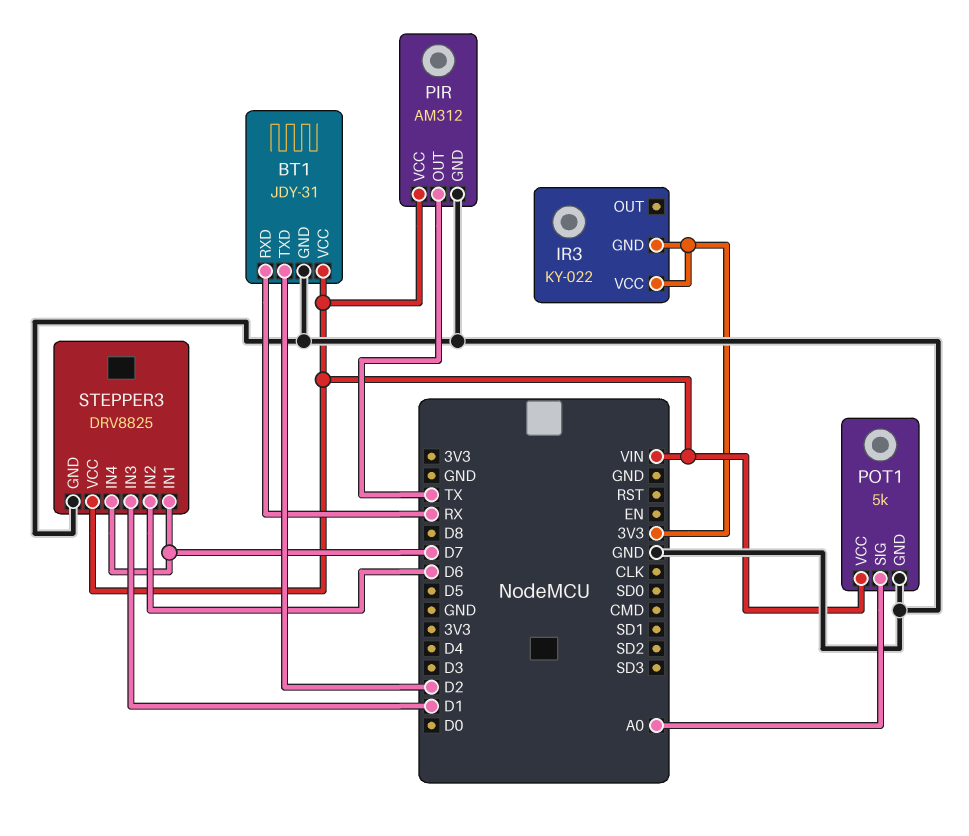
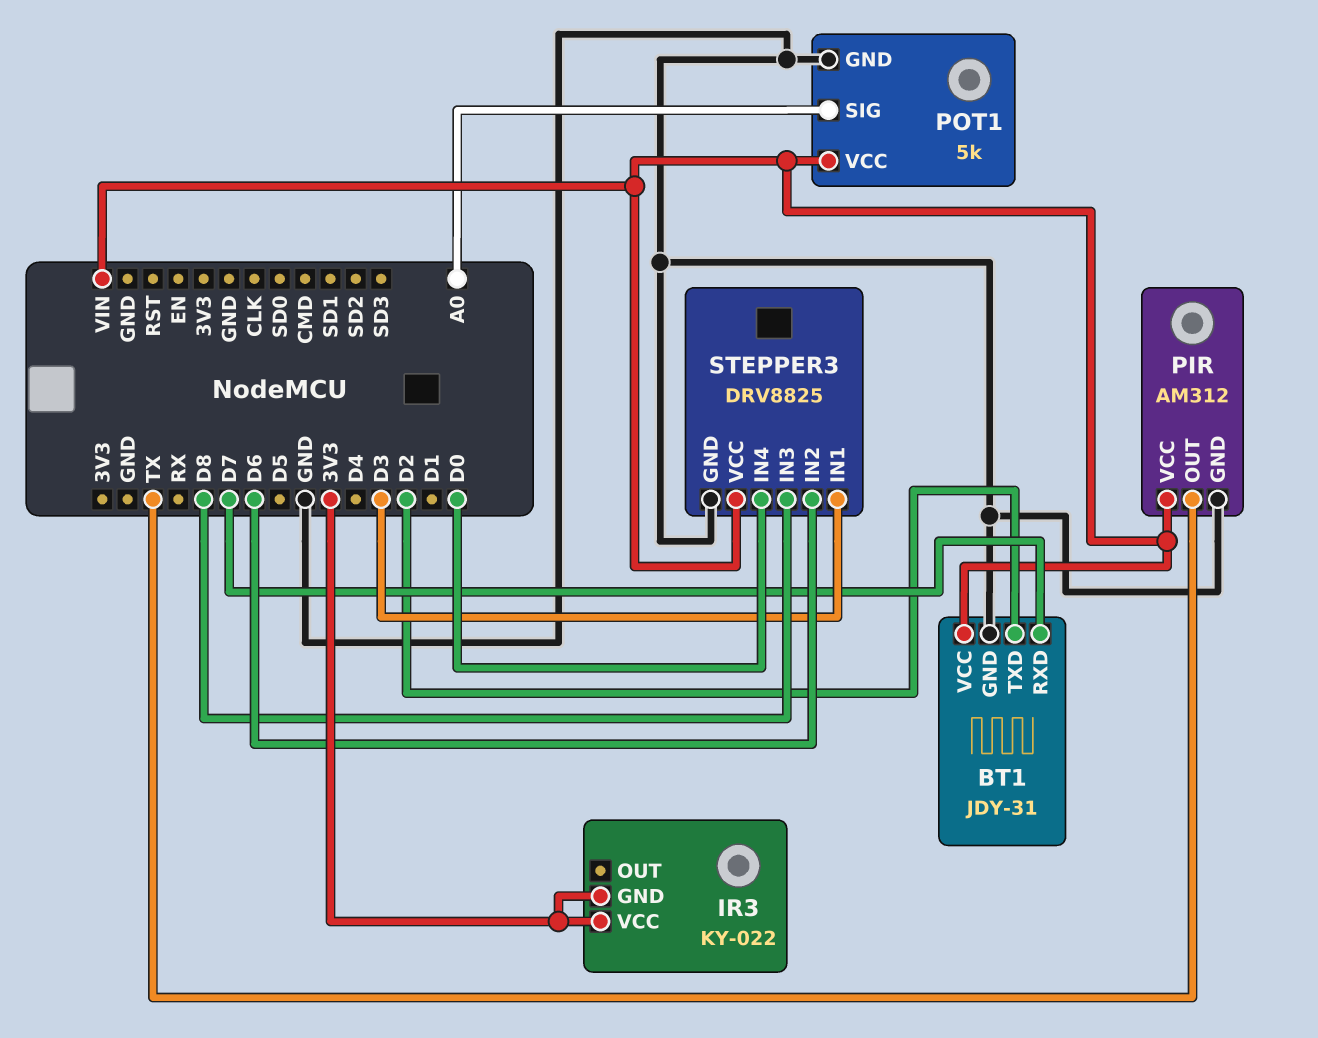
BT1 pin RXD: RX -> D7
STEPPER3 pin IN1: D7 -> D3
STEPPER3 pin IN3: D1 -> D8
STEPPER3 pin IN4: D7 -> D0

